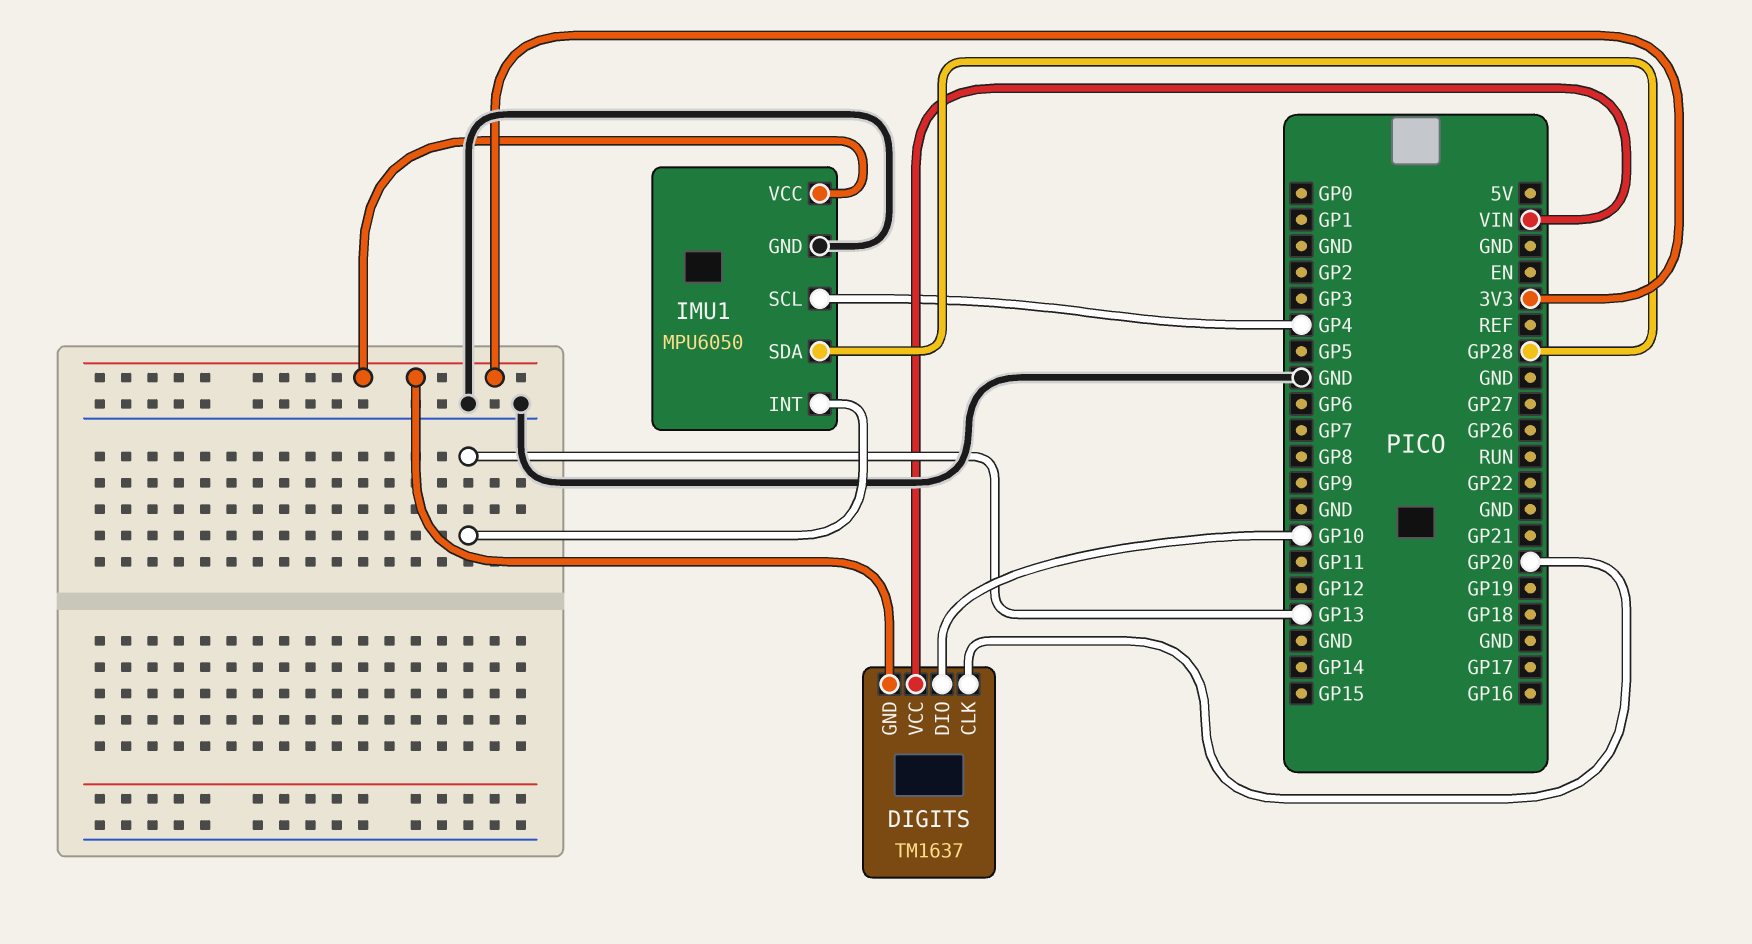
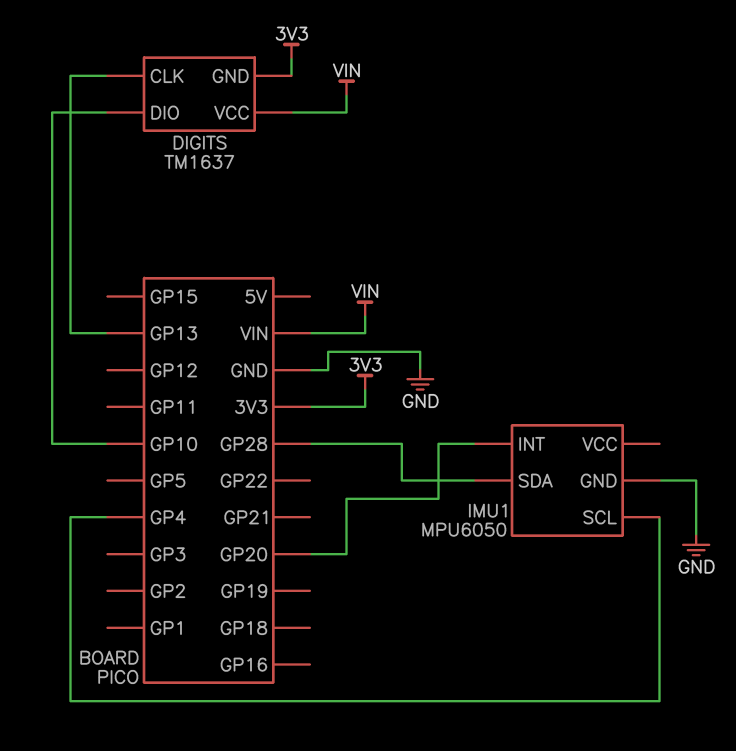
DIGITS pin CLK: GP20 -> GP13
IMU1 pin INT: GP13 -> GP20
IMU1 pin VCC: 3V3 -> none

